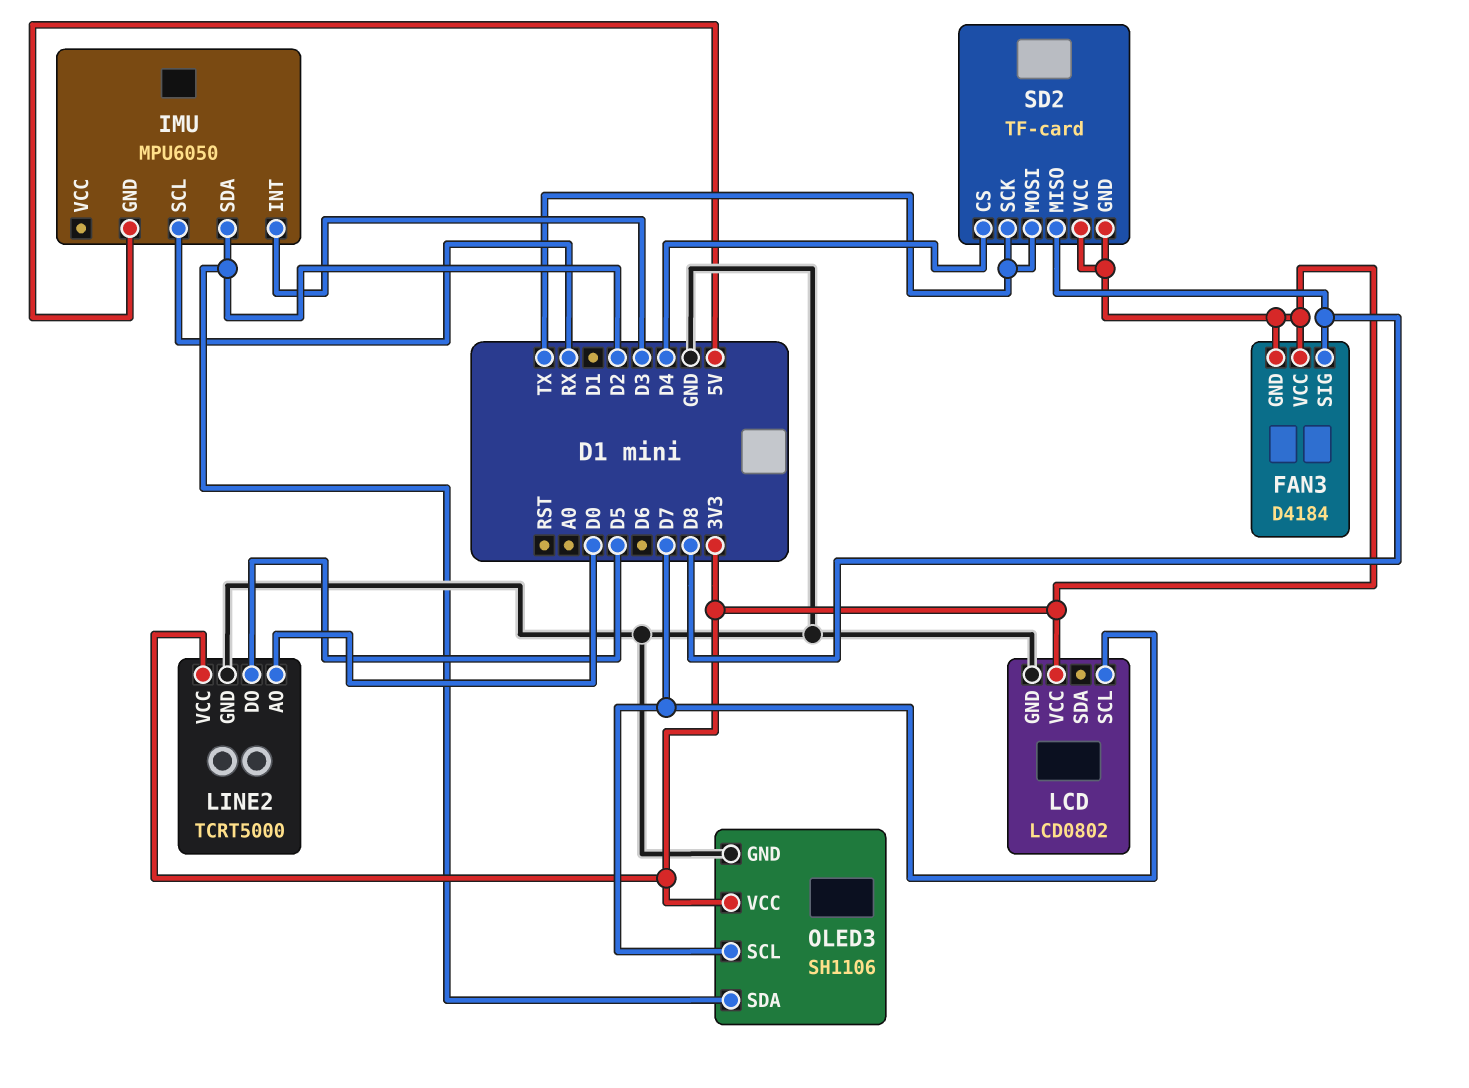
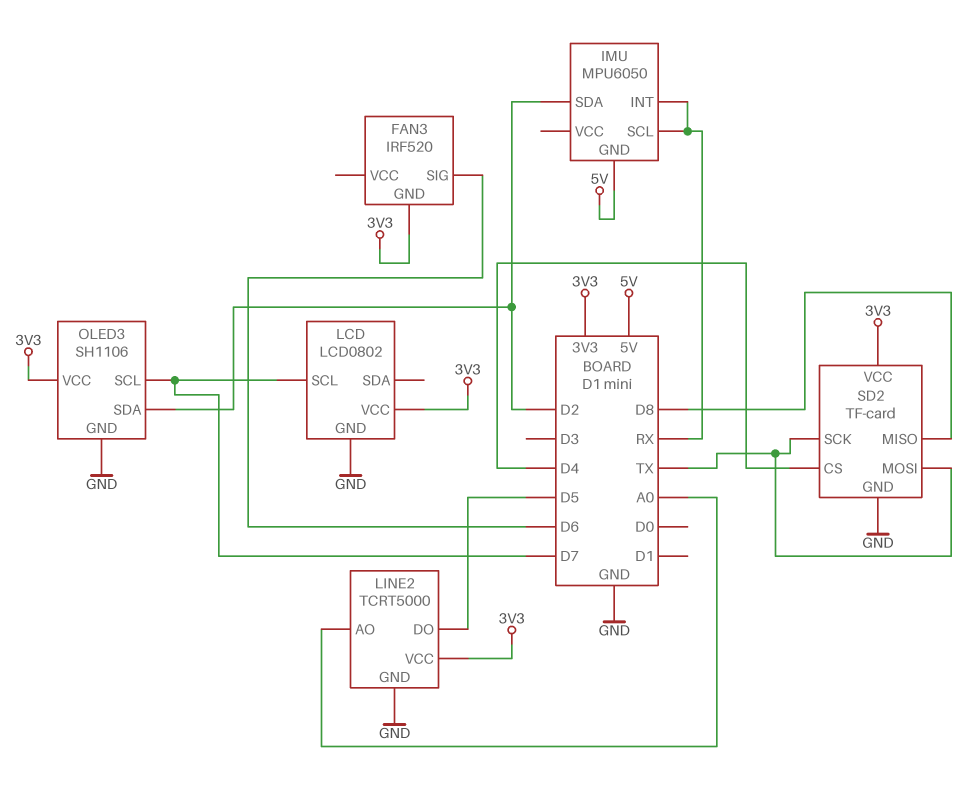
FAN3: D4184 -> IRF520
FAN3 pin SIG: D8 -> D6
FAN3 pin VCC: 3V3 -> none
IMU pin INT: D3 -> RX
LINE2 pin AO: D0 -> A0
SD2 pin GND: 3V3 -> GND

